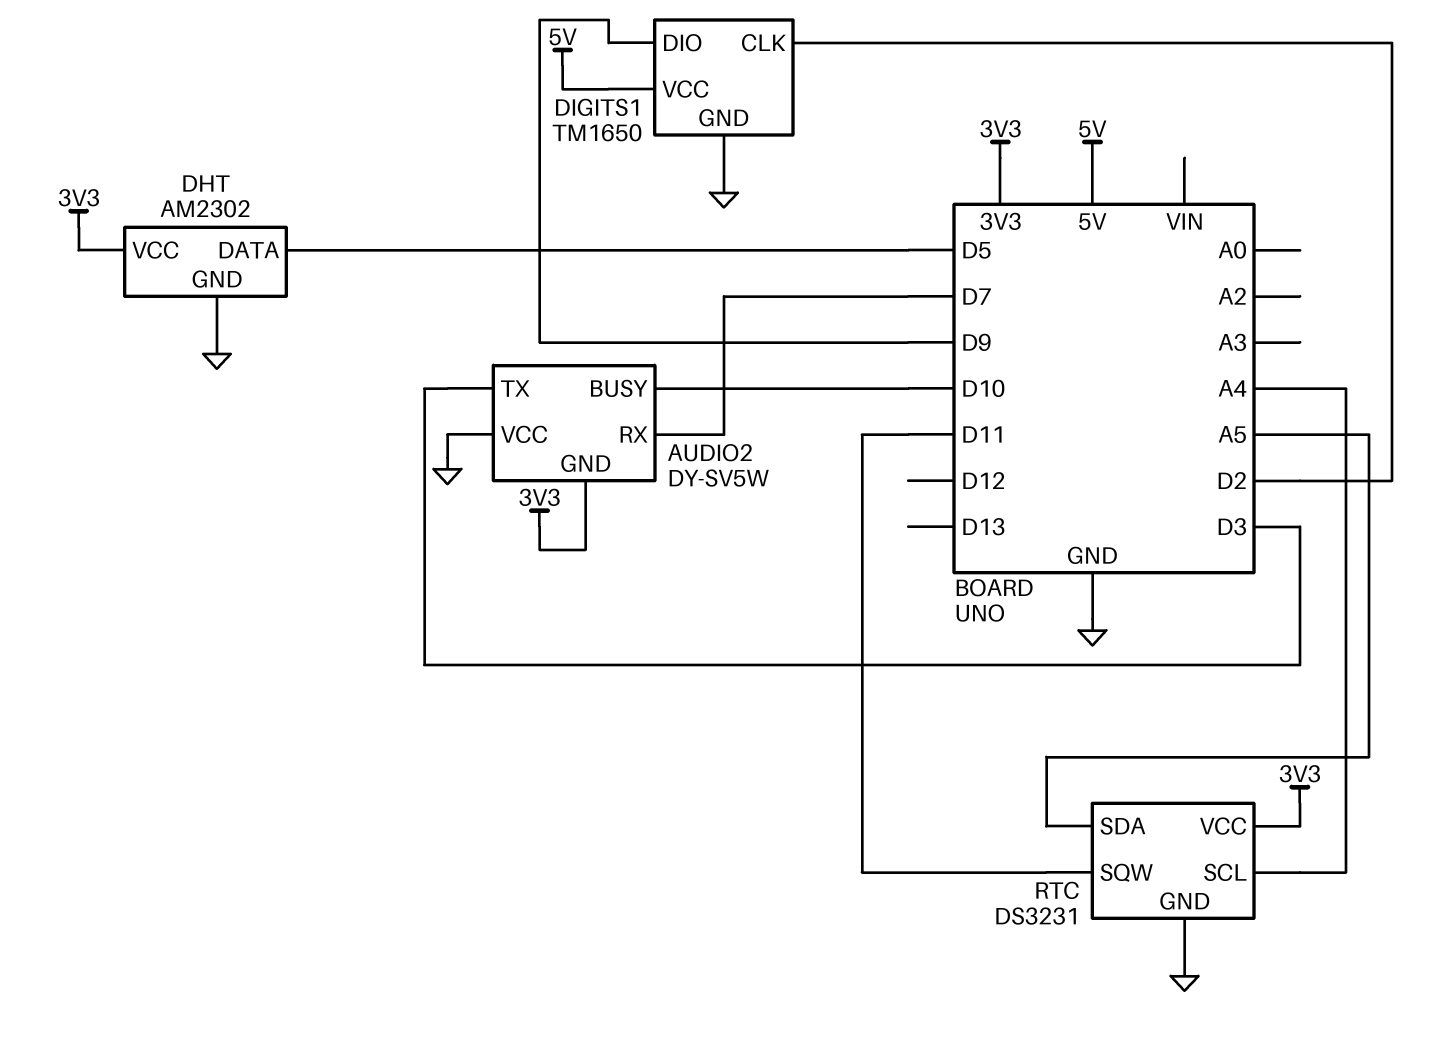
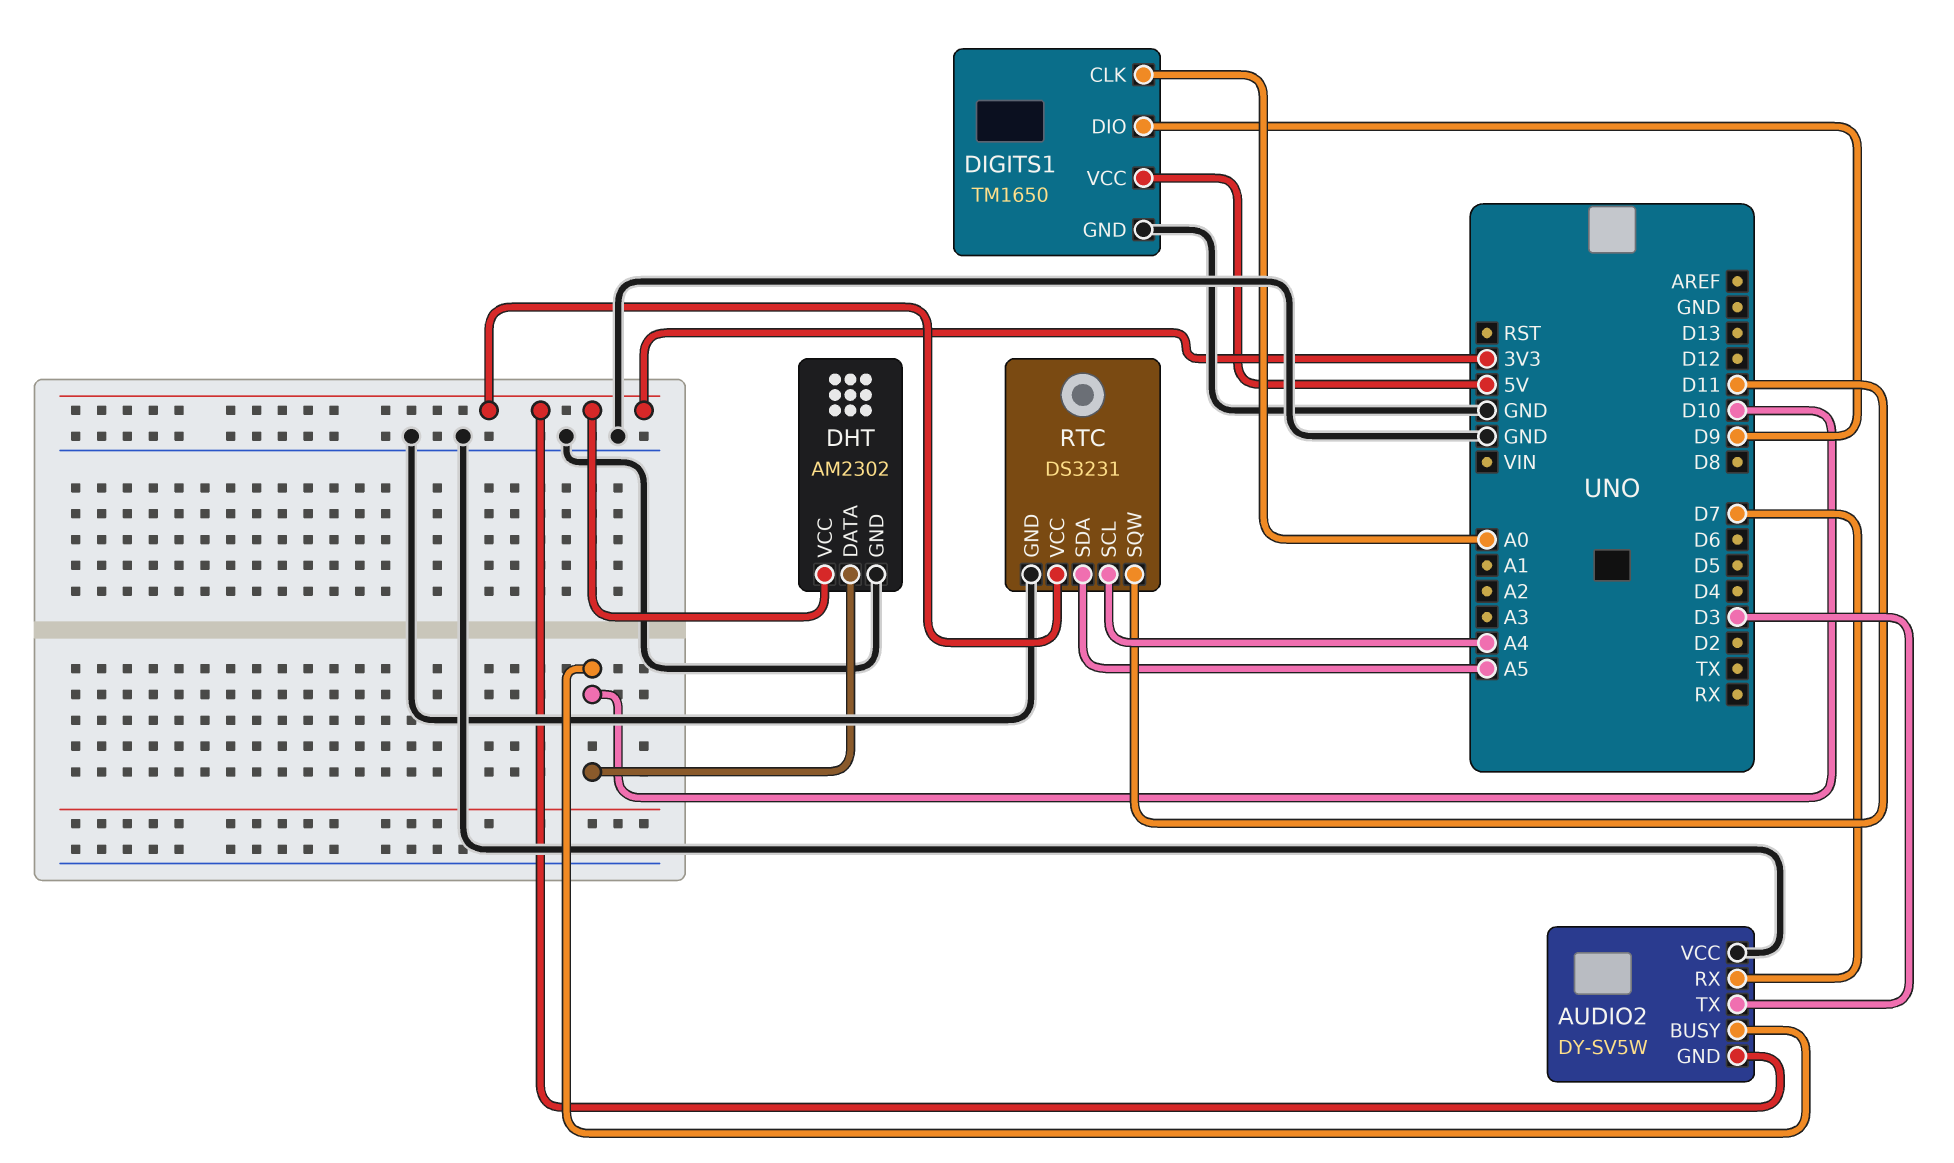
DHT pin DATA: D5 -> D10
DIGITS1 pin CLK: D2 -> A0

